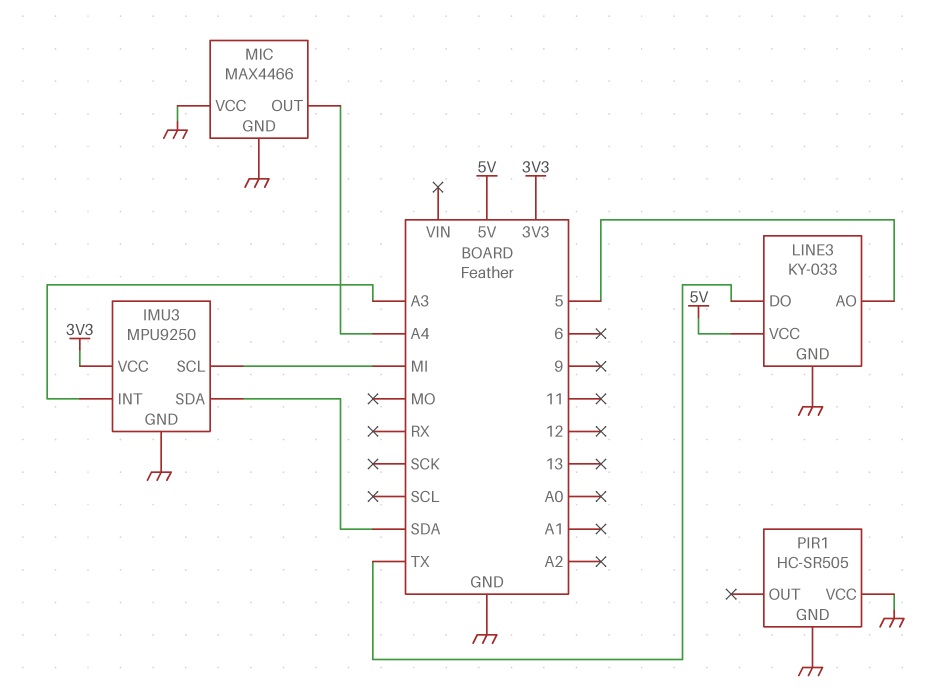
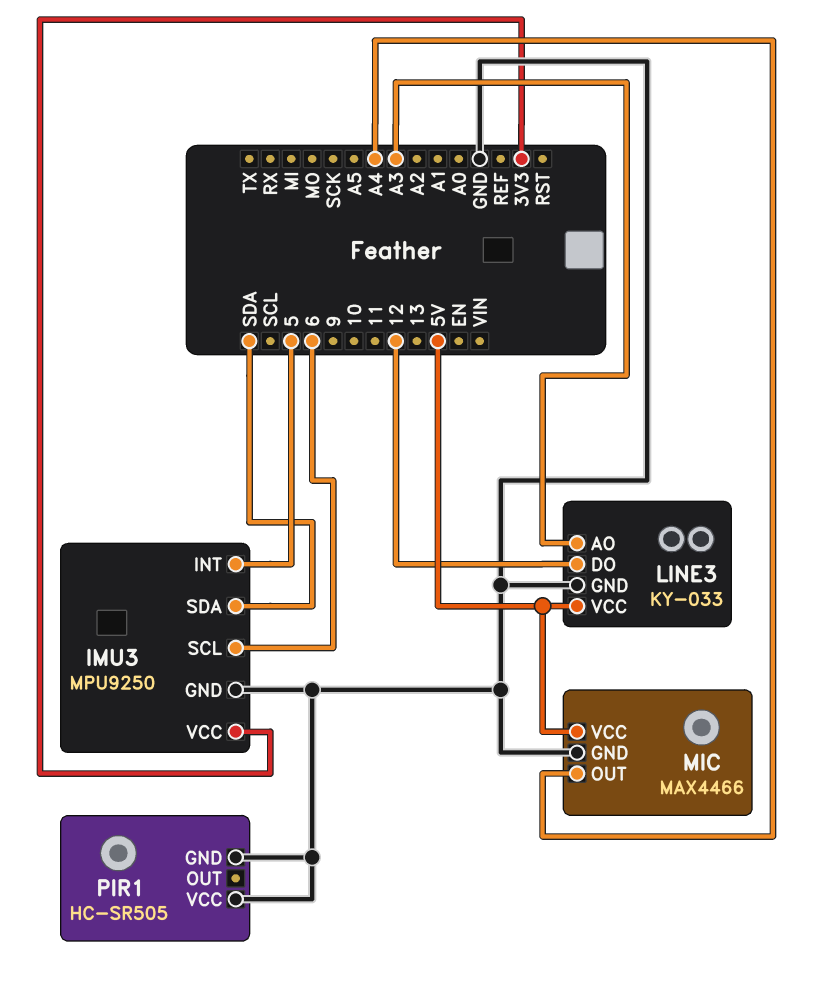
IMU3 pin INT: A3 -> 5
IMU3 pin SCL: MI -> 6
LINE3 pin AO: 5 -> A3
LINE3 pin DO: TX -> 12
MIC pin VCC: GND -> 5V

